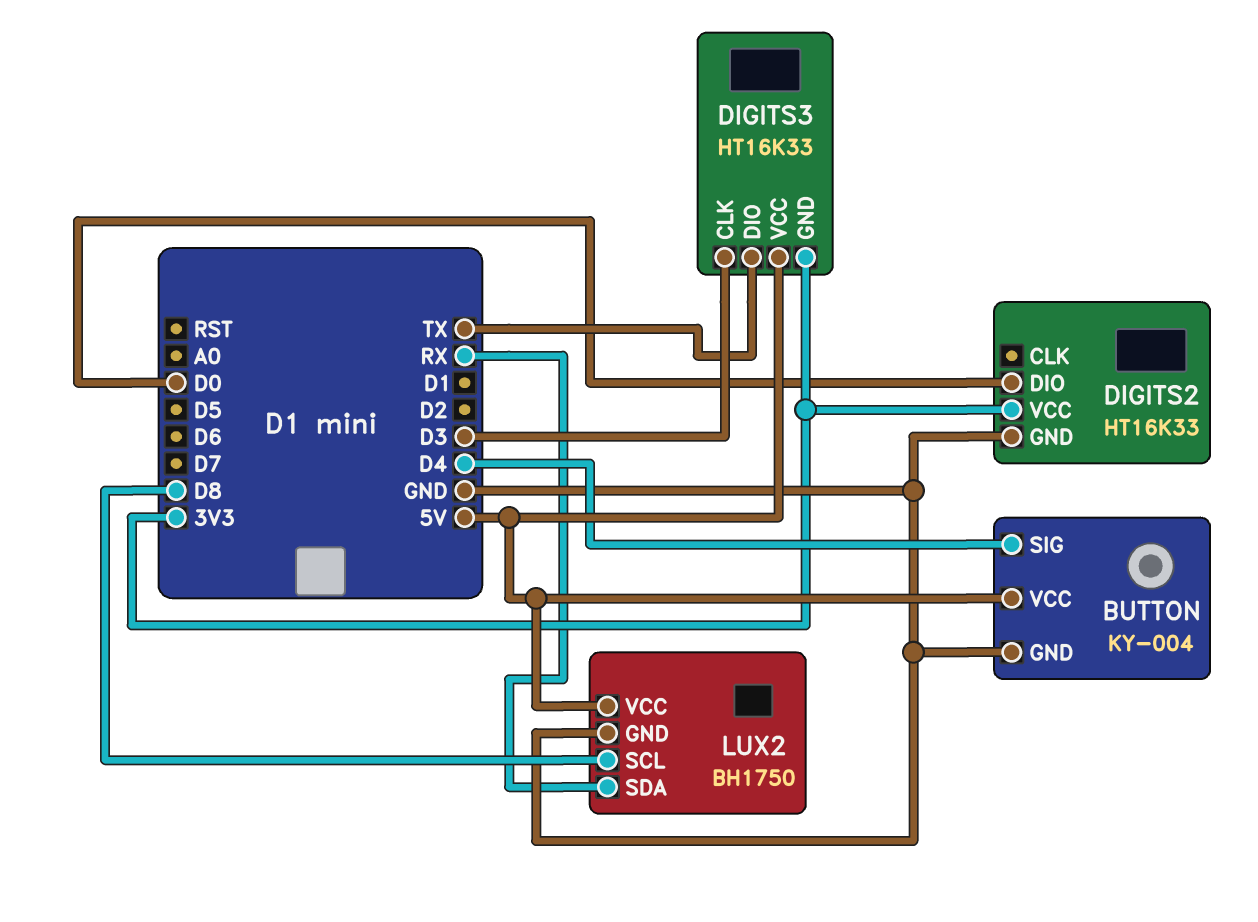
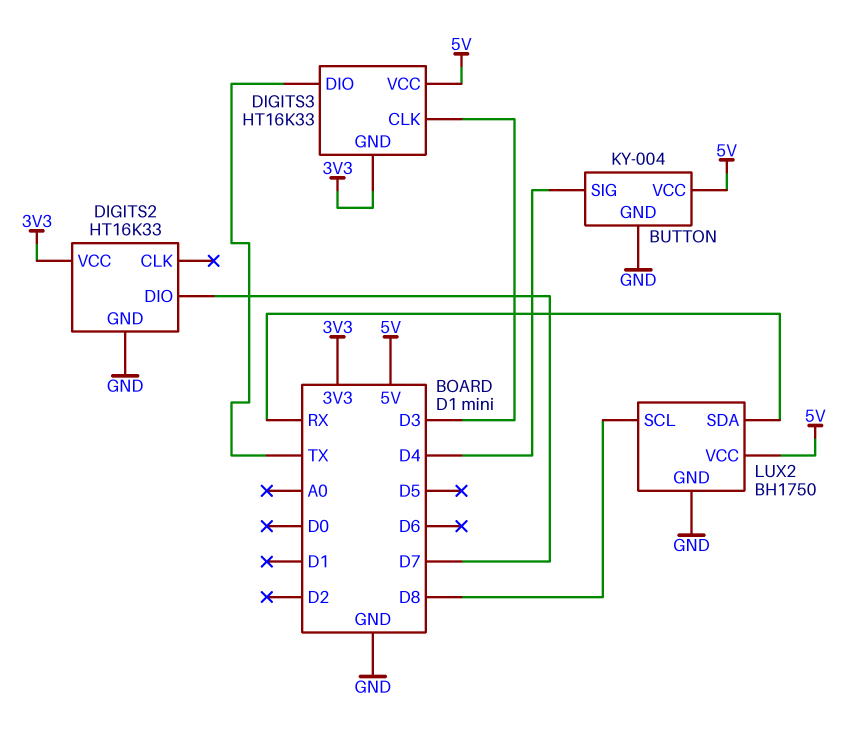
DIGITS2 pin DIO: D0 -> D7

